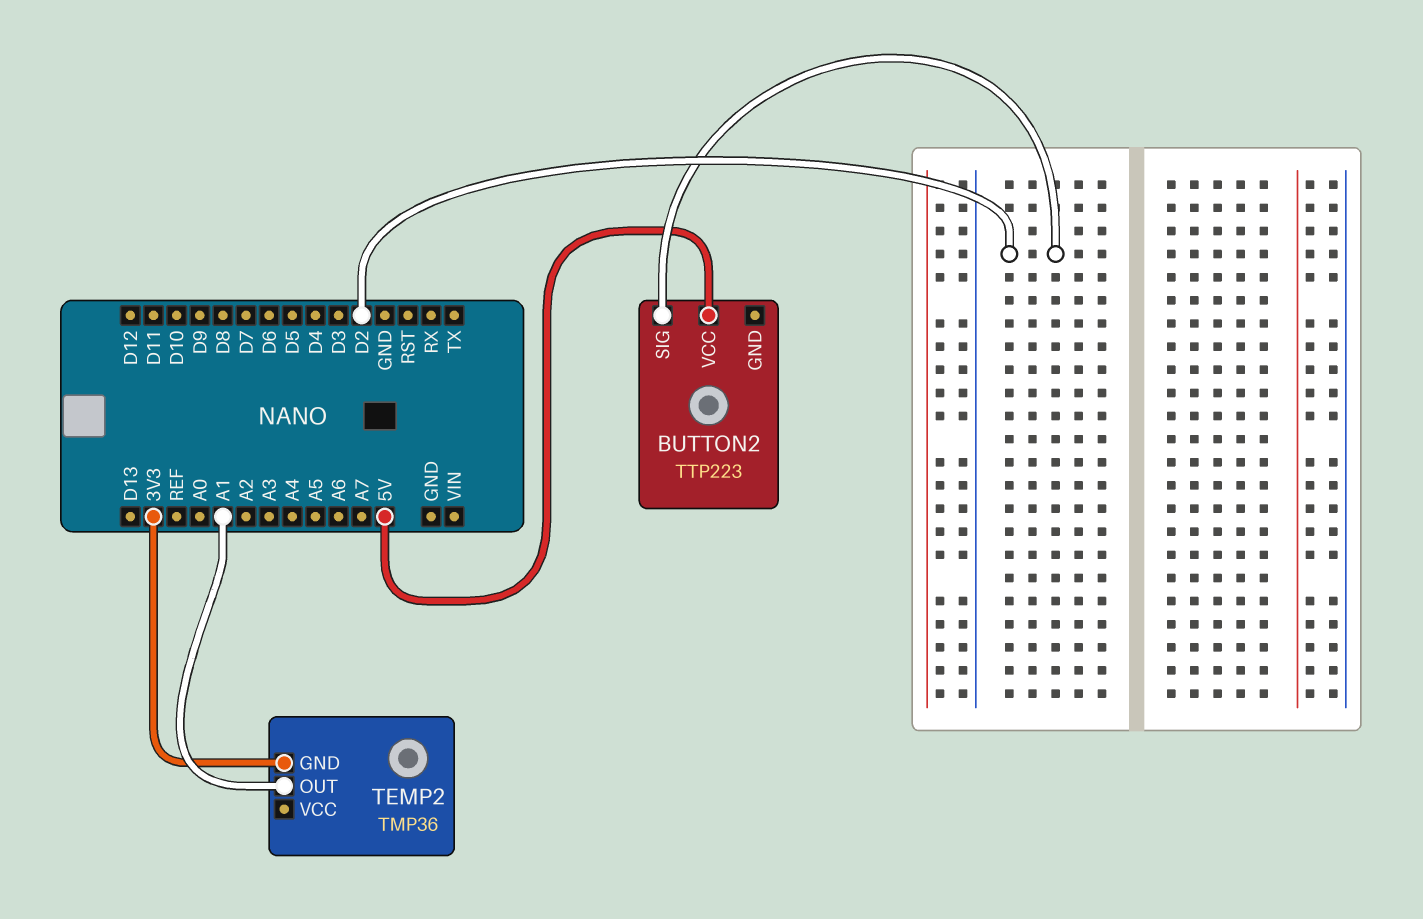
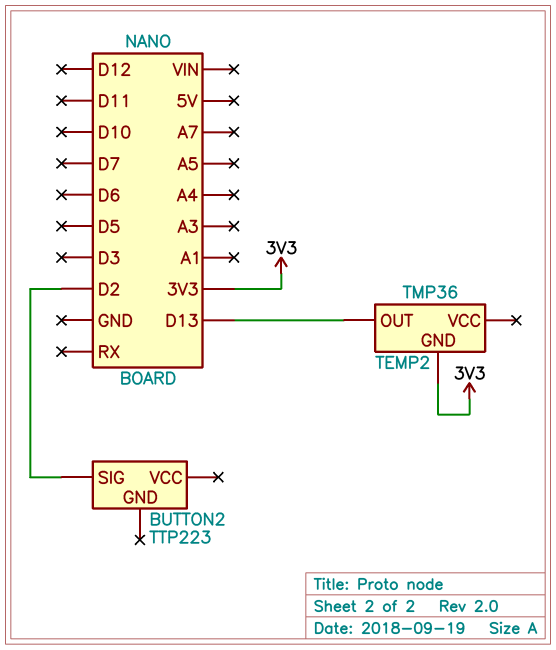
BUTTON2 pin VCC: 5V -> none
TEMP2 pin OUT: A1 -> D13

